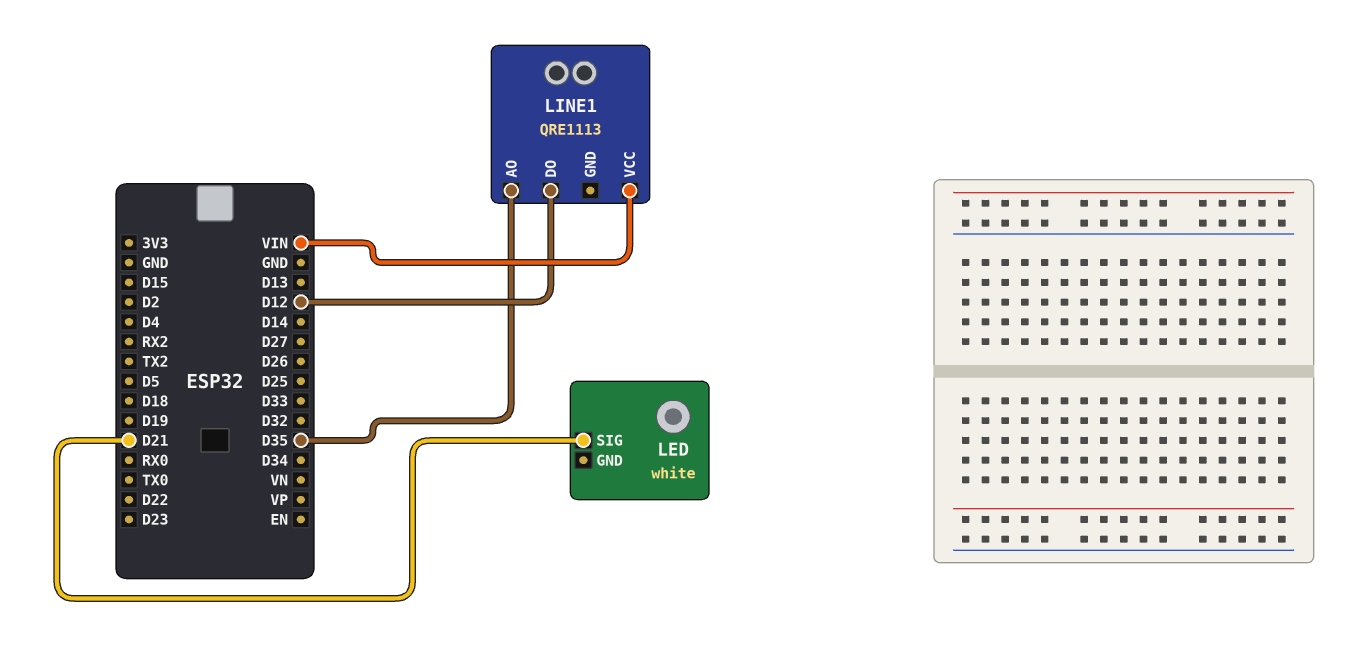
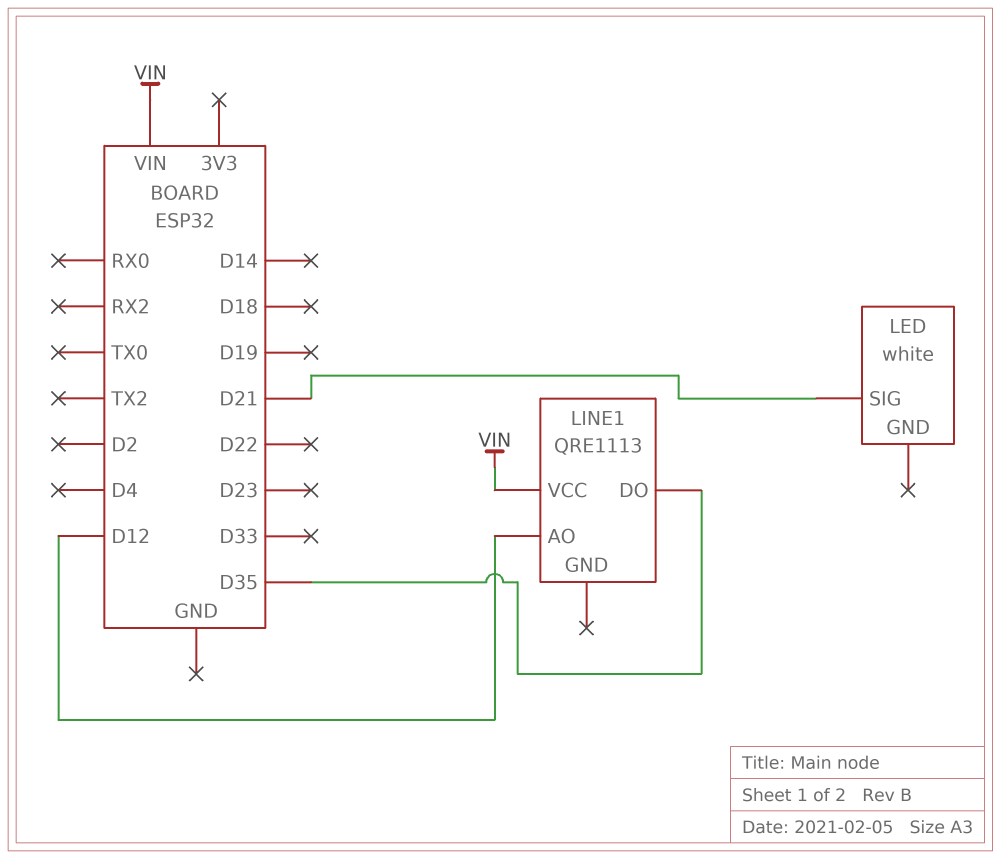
LINE1 pin AO: D35 -> D12
LINE1 pin DO: D12 -> D35

